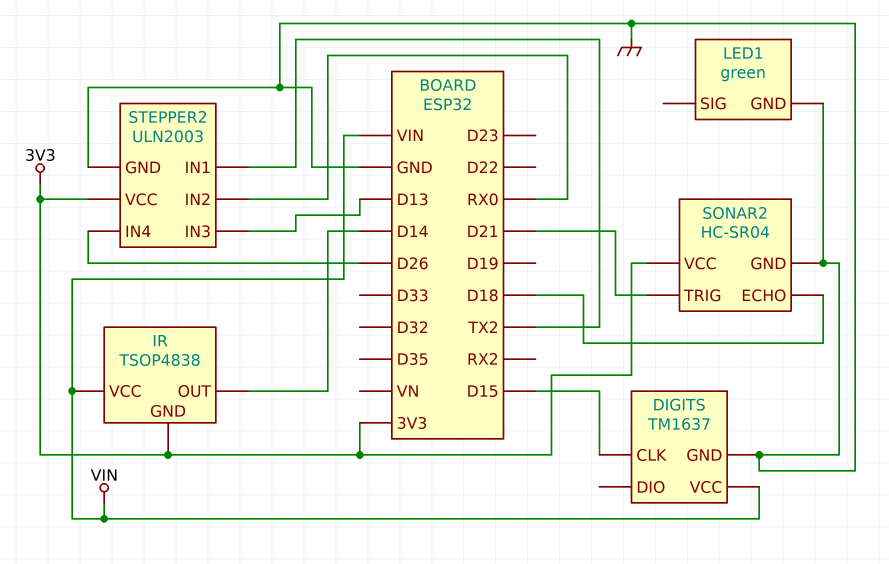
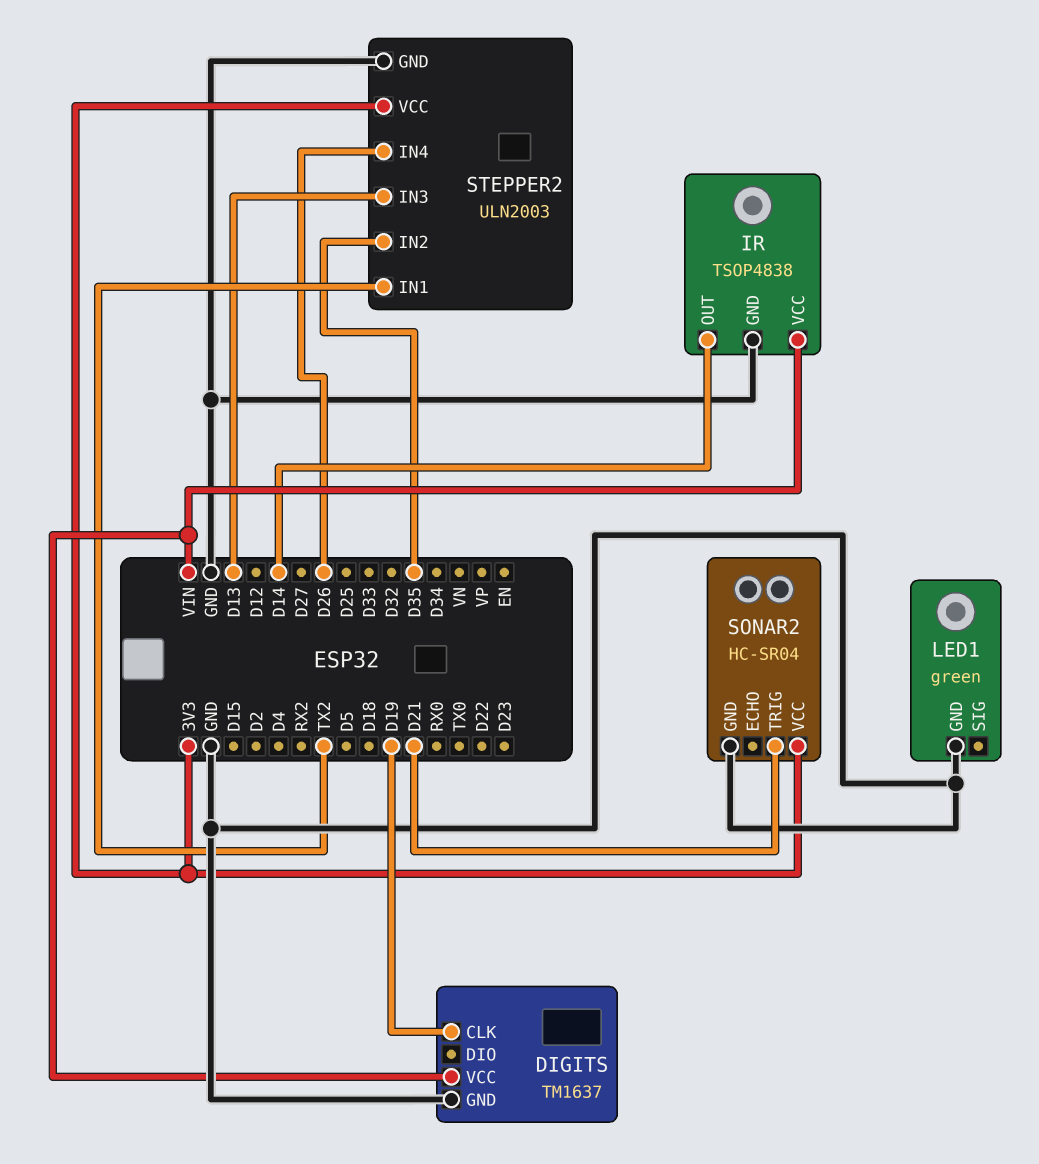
DIGITS pin CLK: D15 -> D19
IR pin GND: 3V3 -> GND
SONAR2 pin ECHO: D18 -> none
STEPPER2 pin IN2: RX0 -> D35

